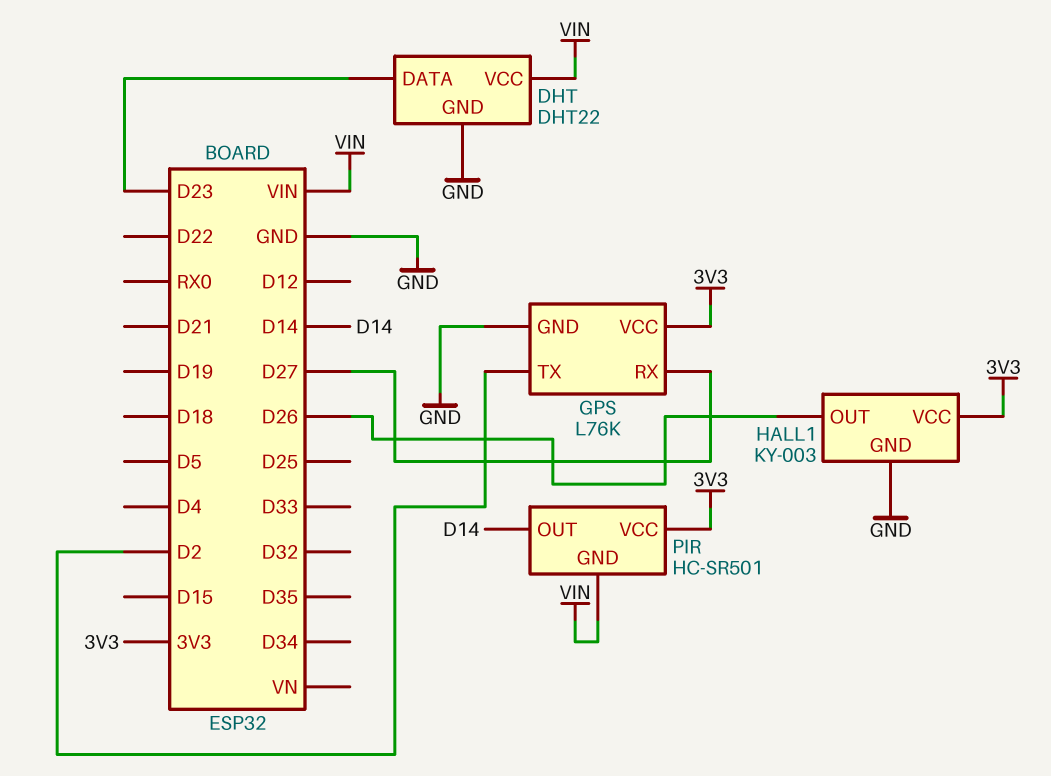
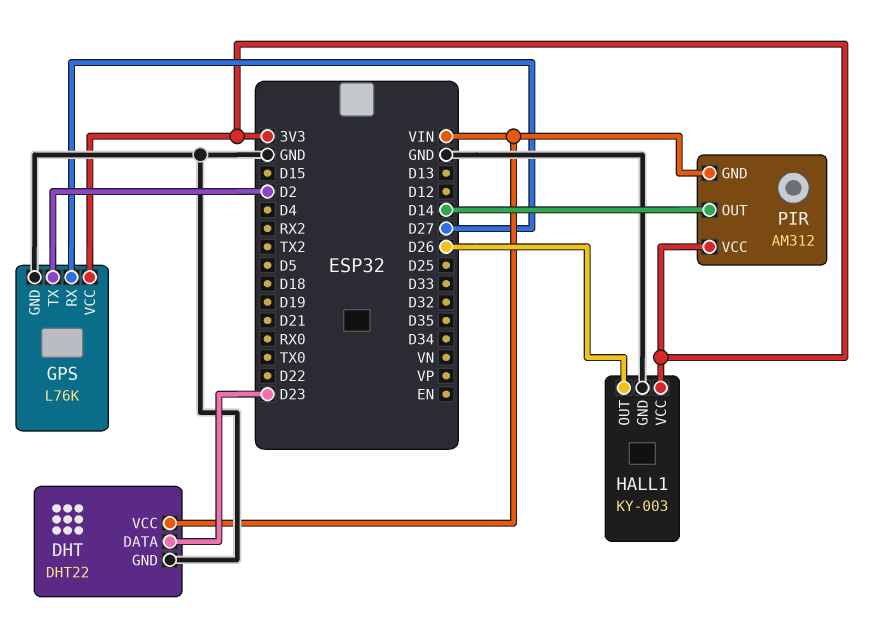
PIR: HC-SR501 -> AM312

